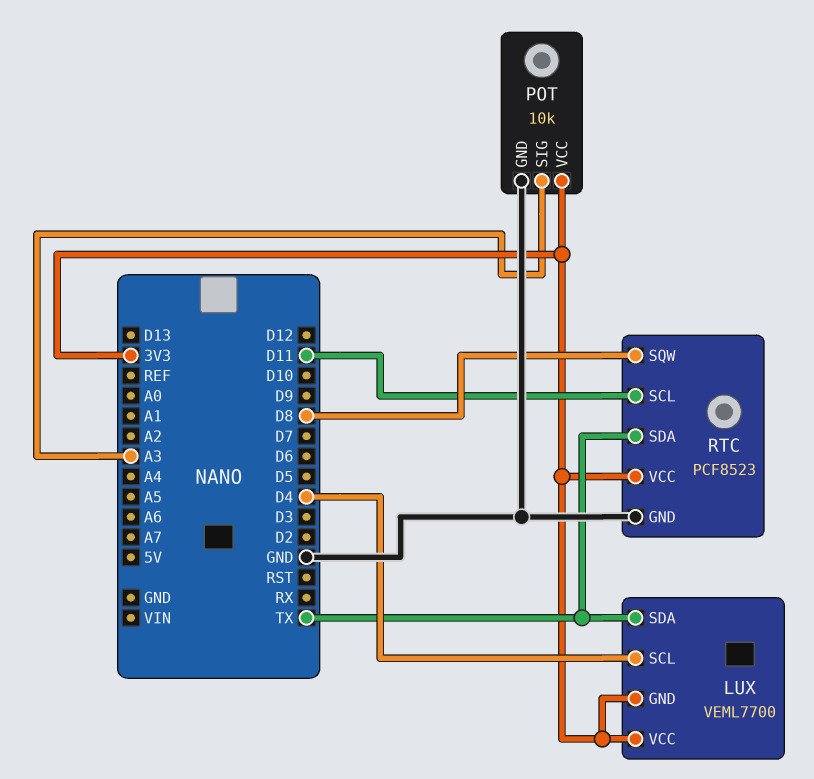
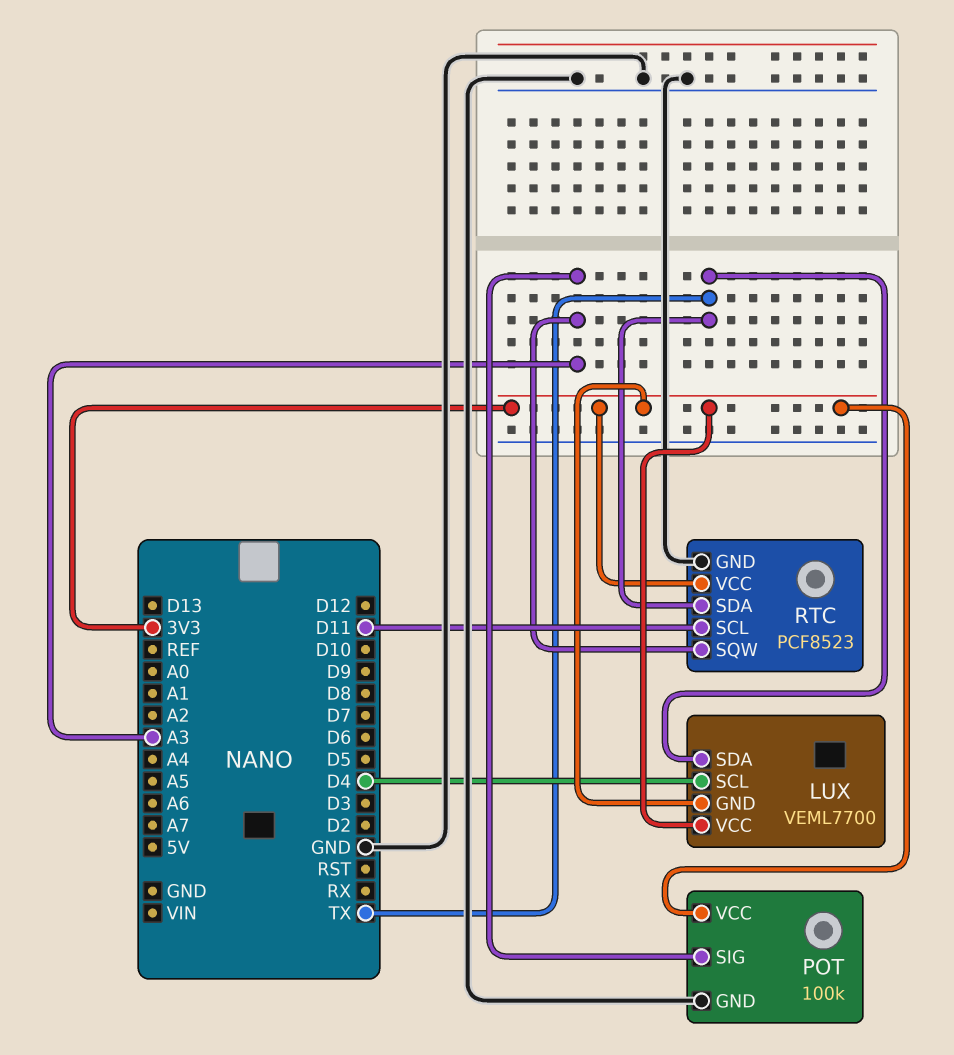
POT: 10k -> 100k
RTC pin SQW: D8 -> A3

